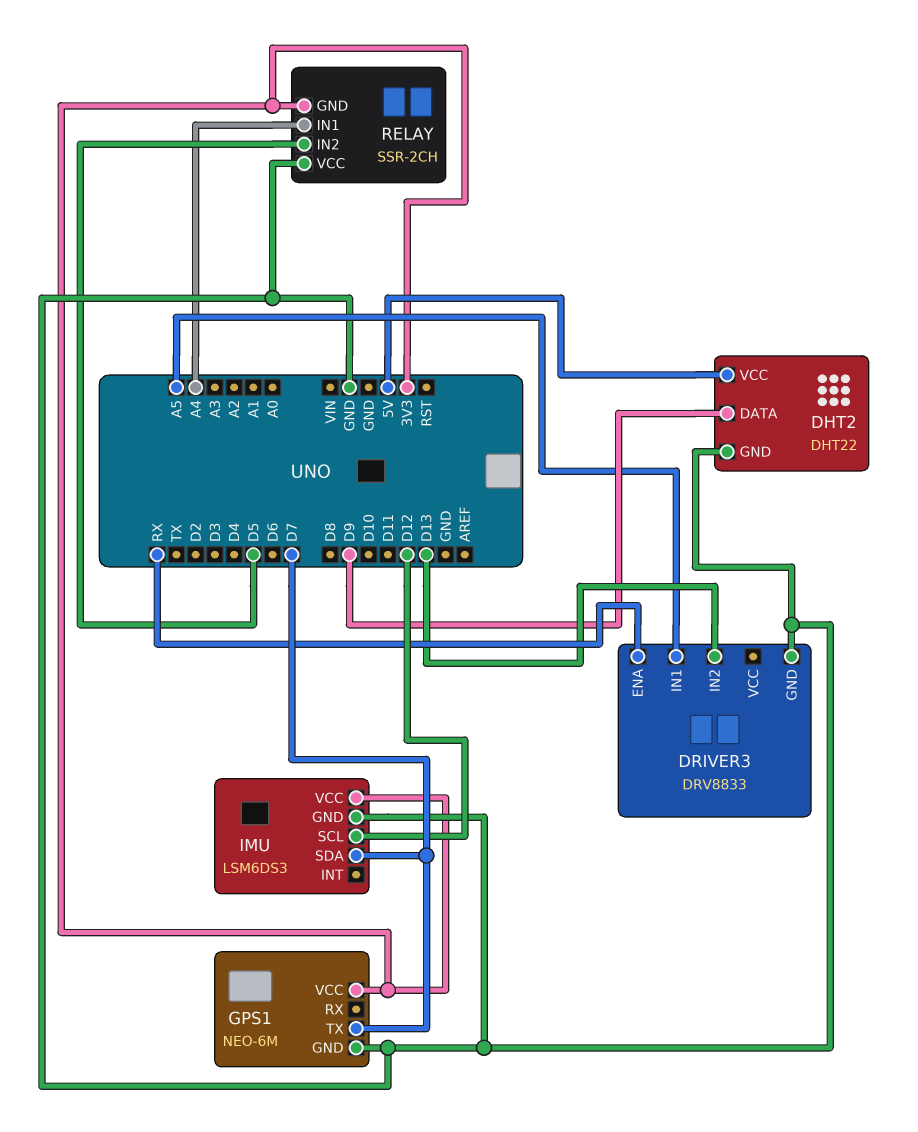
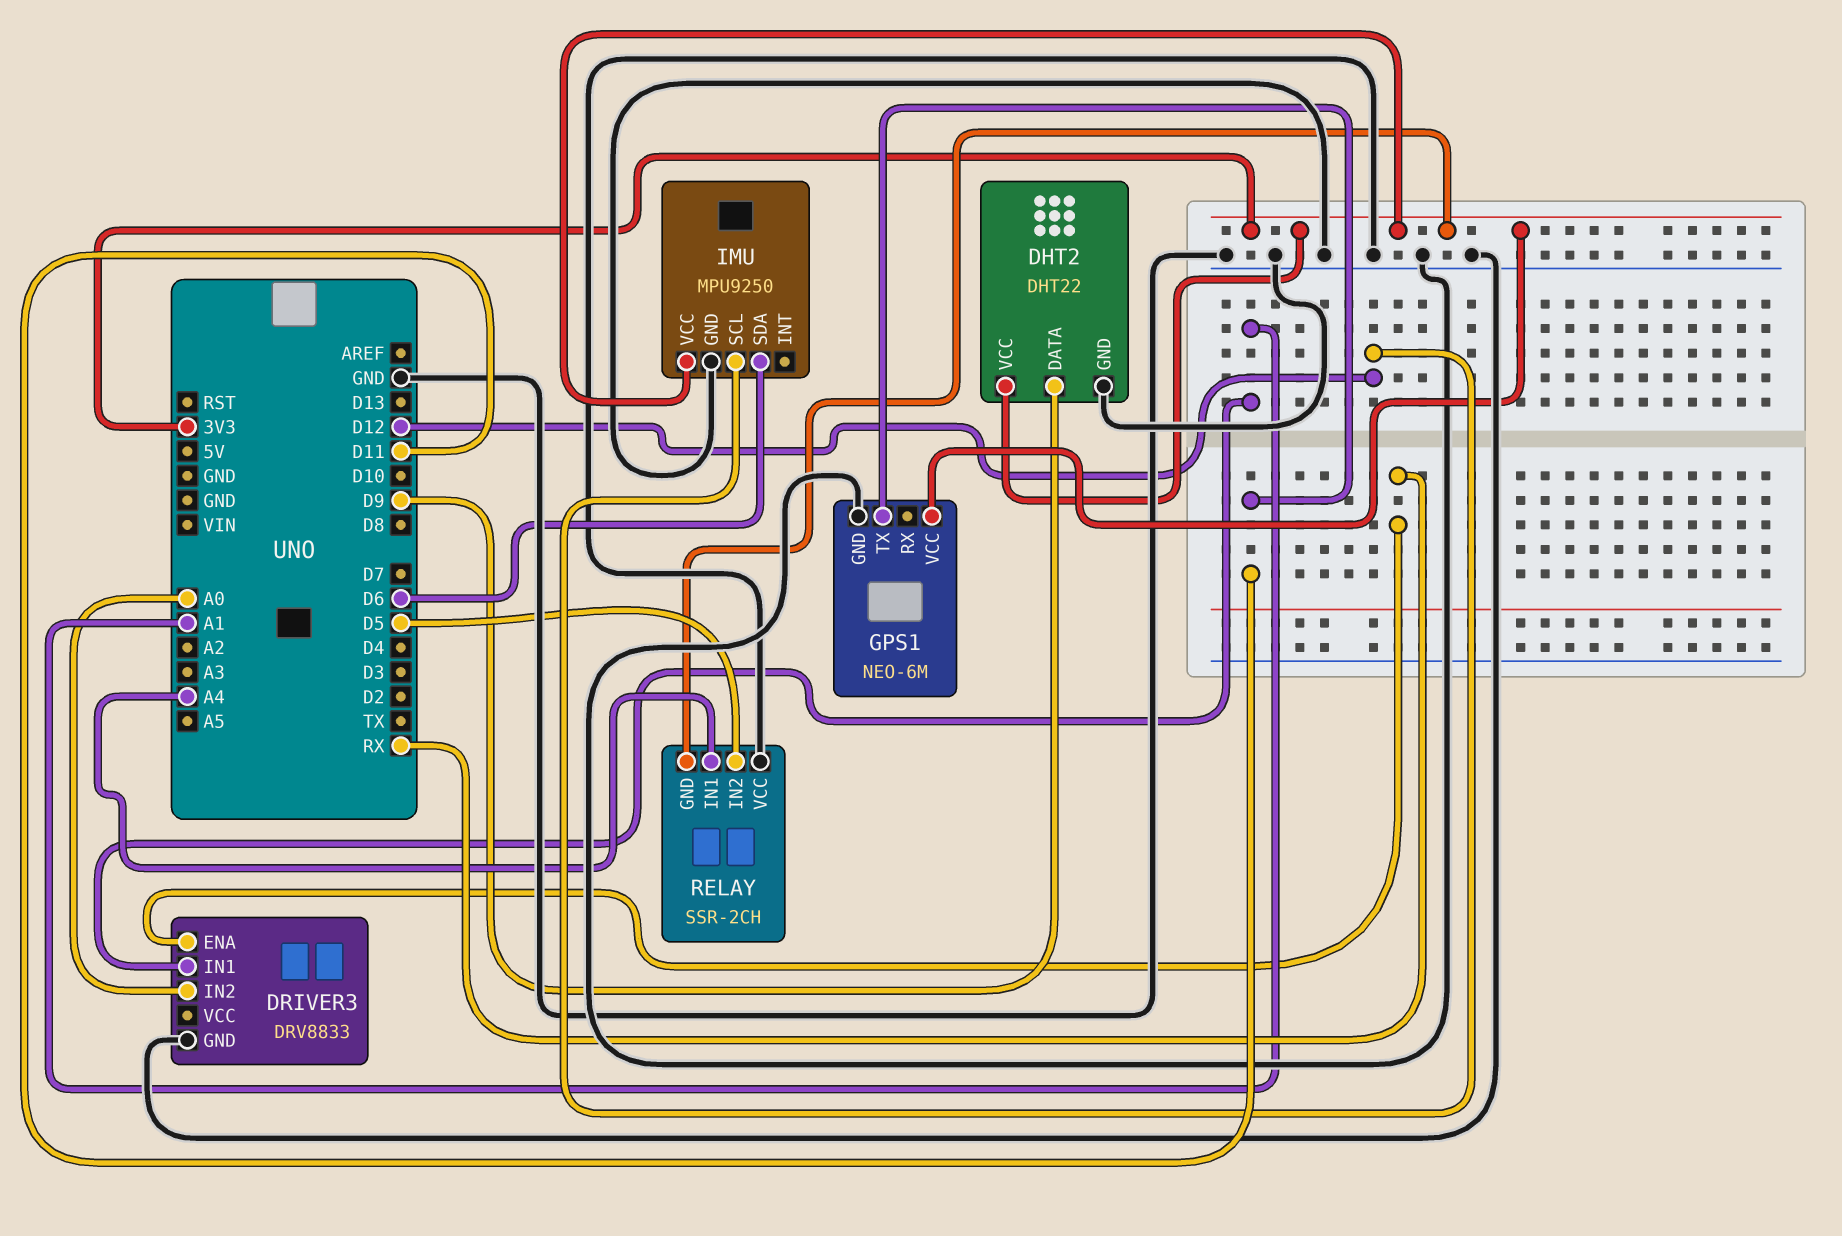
DHT2 pin VCC: 5V -> 3V3
DRIVER3 pin IN1: A5 -> A1
DRIVER3 pin IN2: D13 -> A0
GPS1 pin TX: D7 -> D11
IMU: LSM6DS3 -> MPU9250
IMU pin SDA: D7 -> D6

